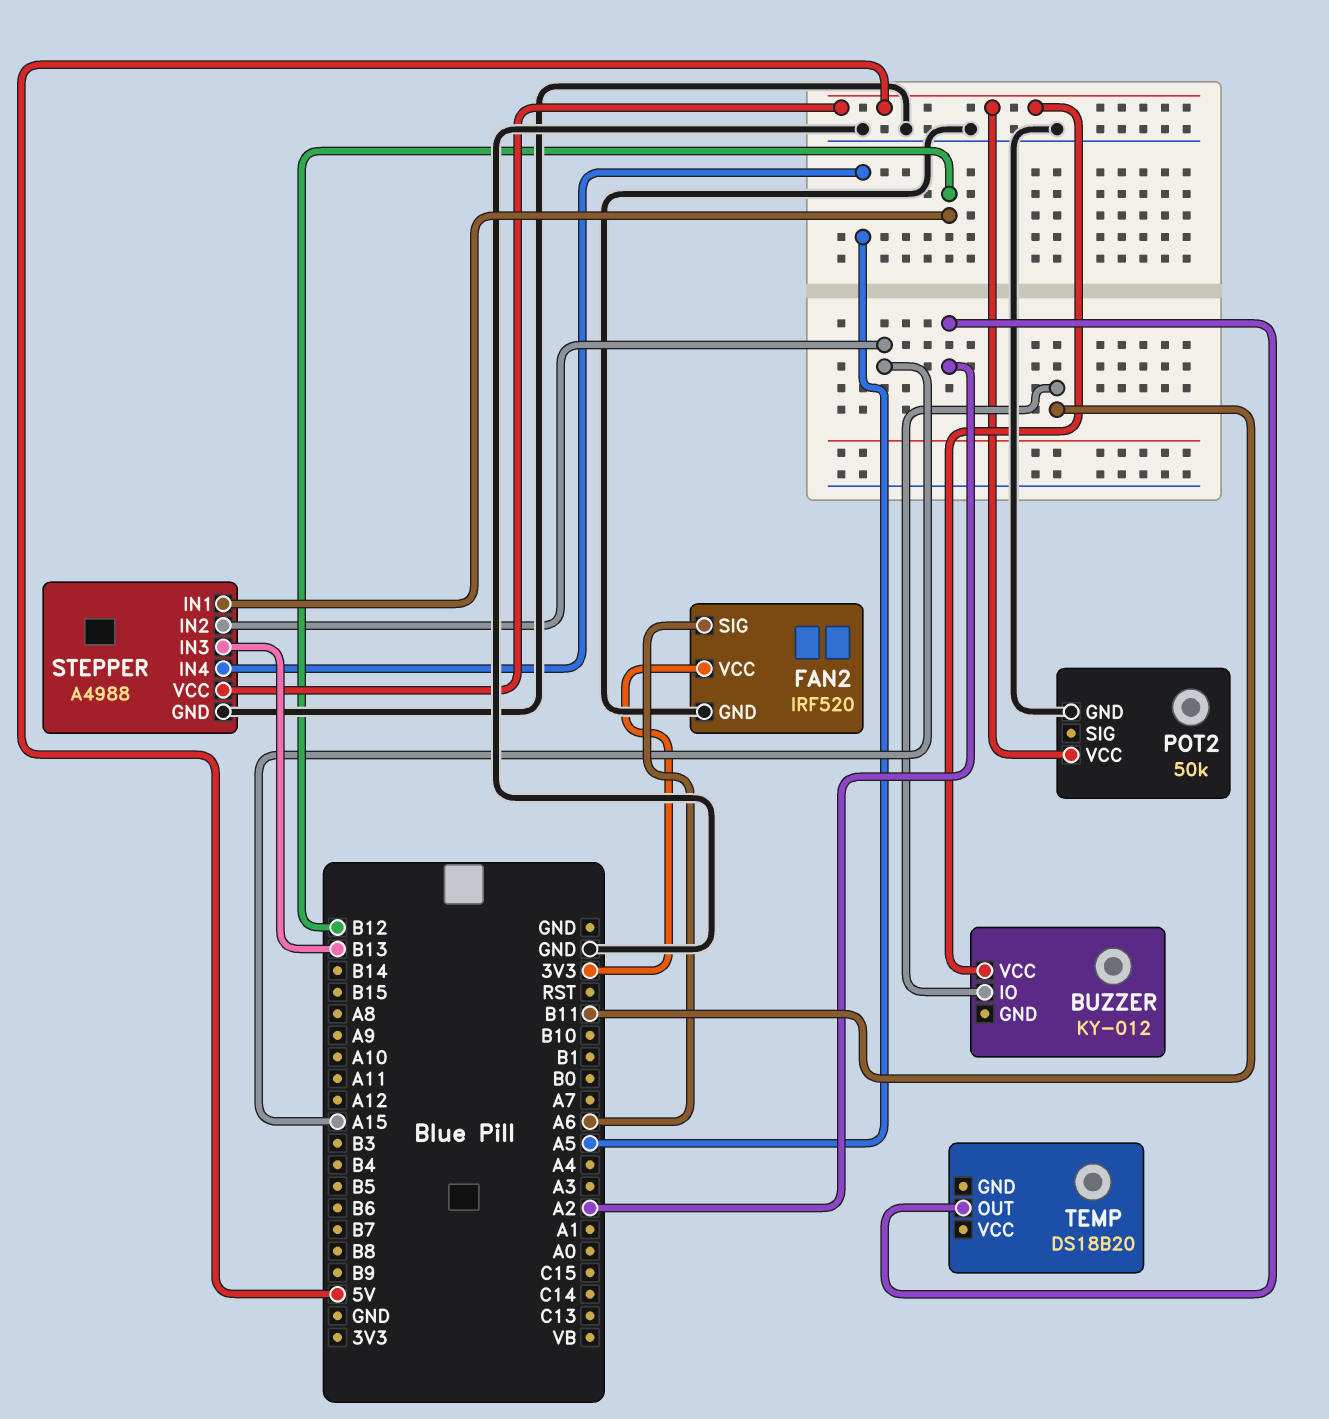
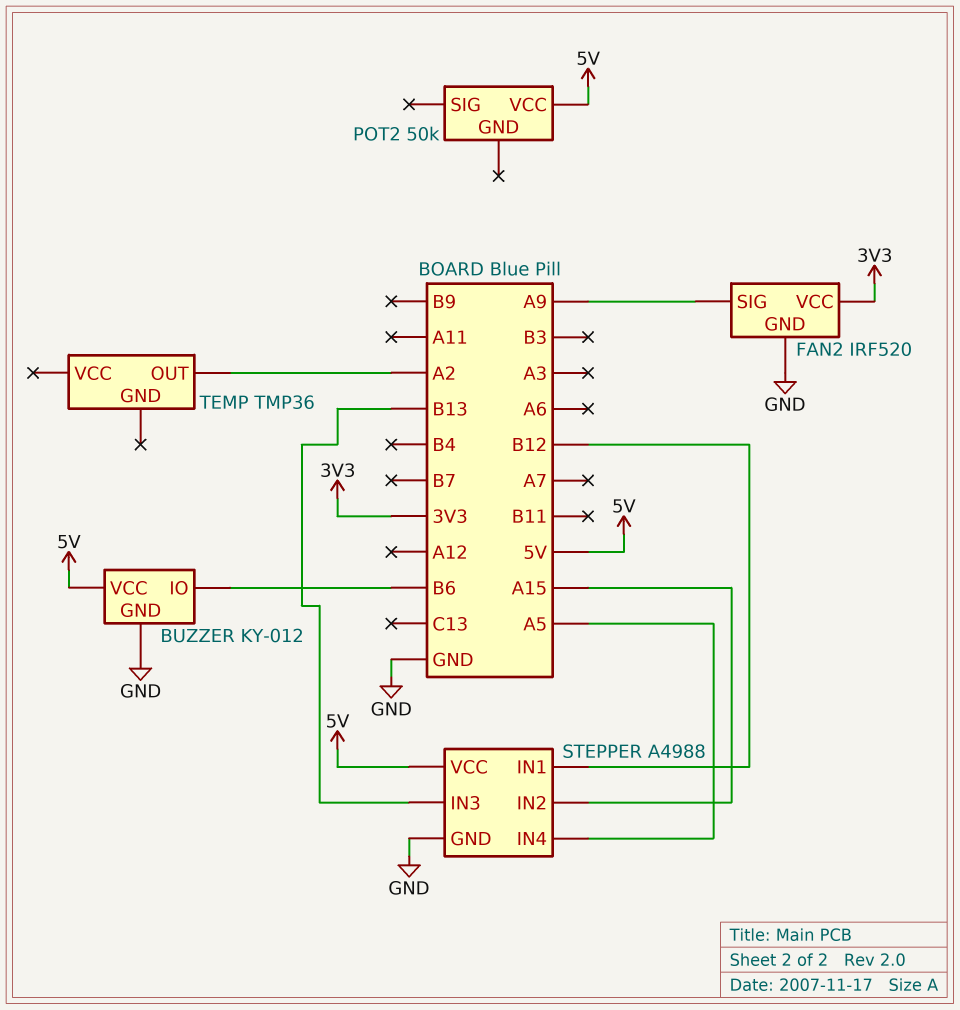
BUZZER pin GND: none -> GND
BUZZER pin IO: B11 -> B6
FAN2 pin SIG: A6 -> A9
POT2 pin GND: GND -> none
TEMP: DS18B20 -> TMP36

